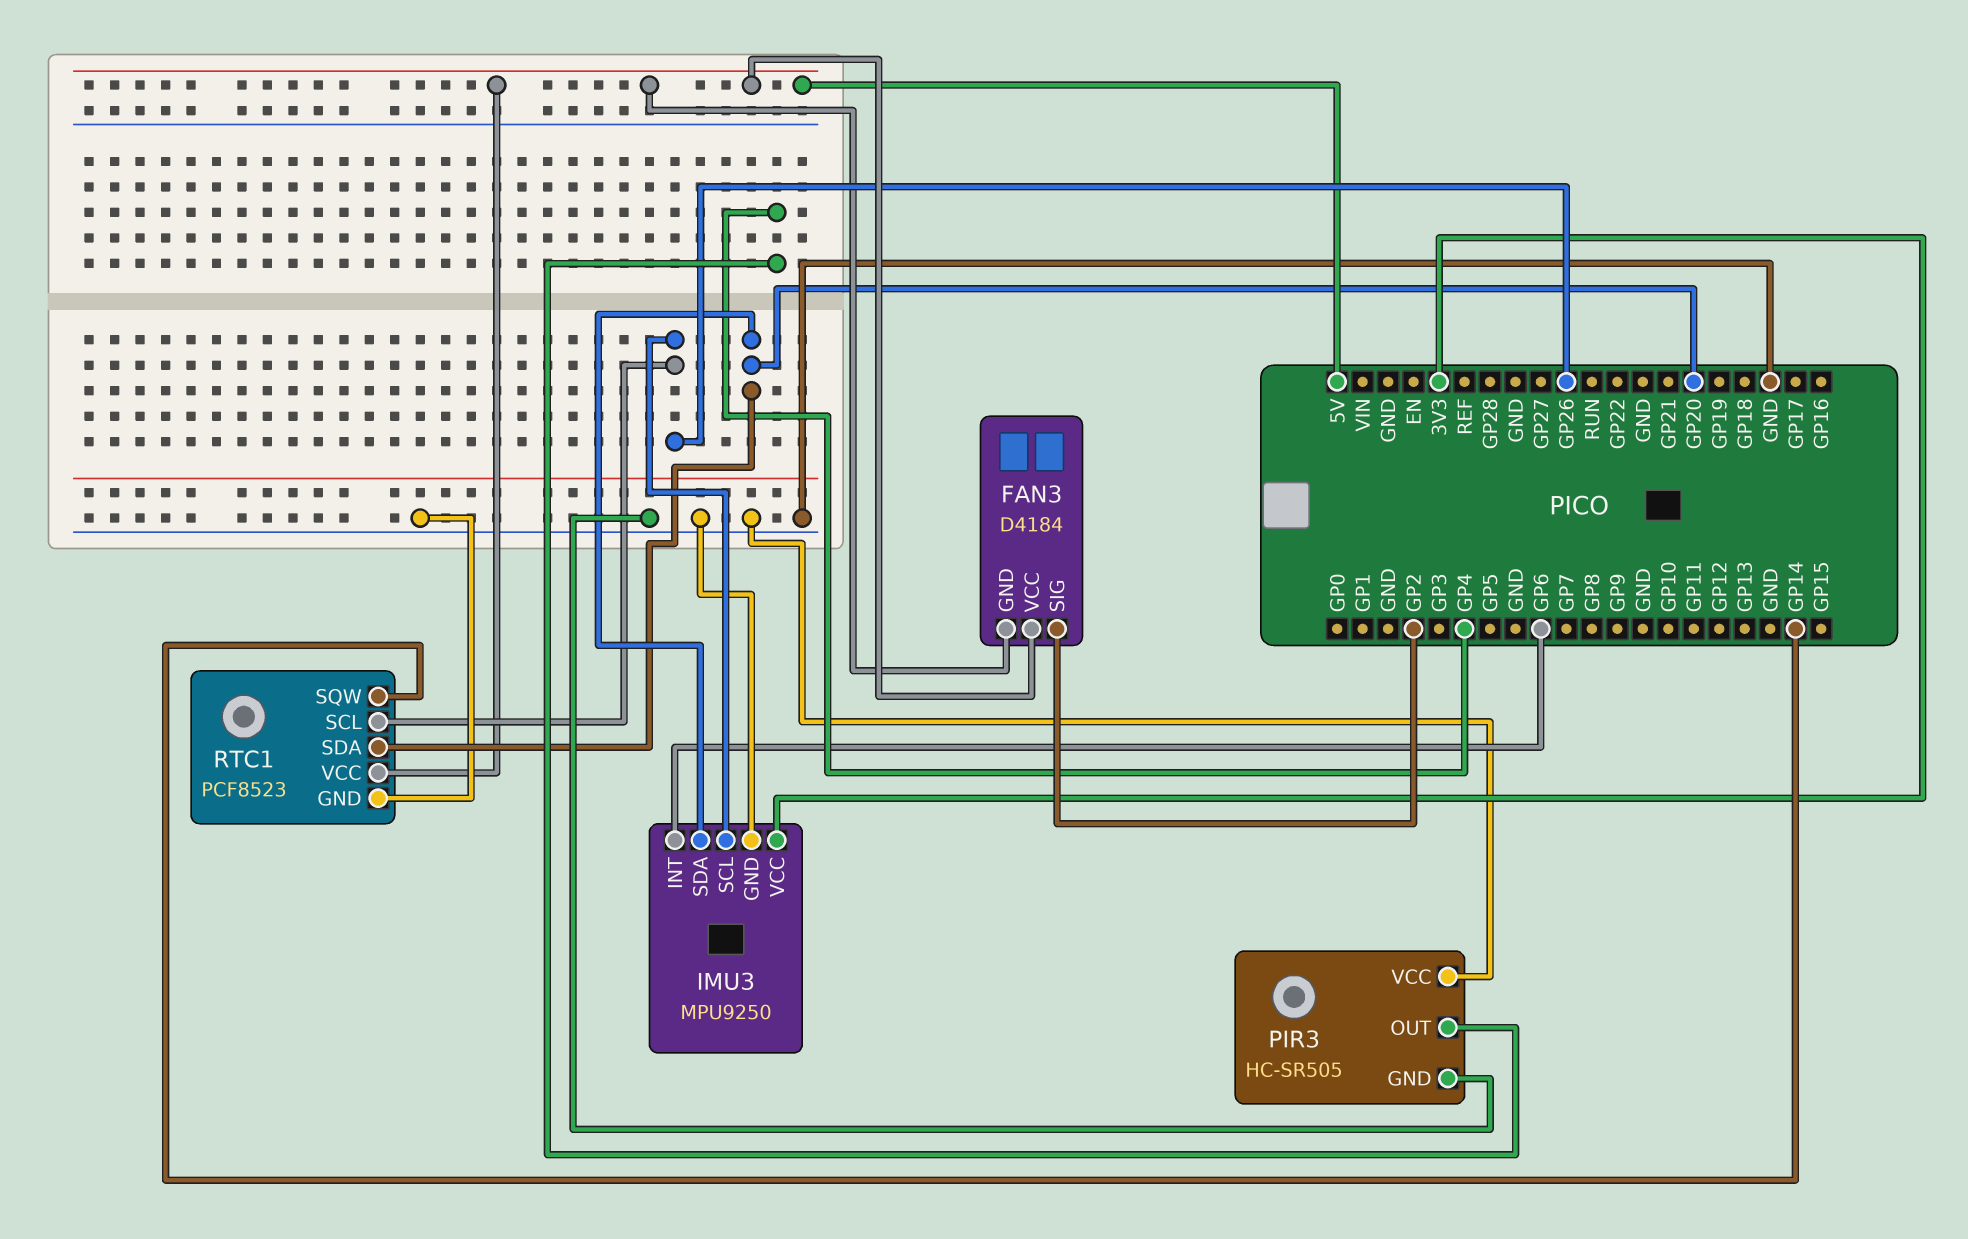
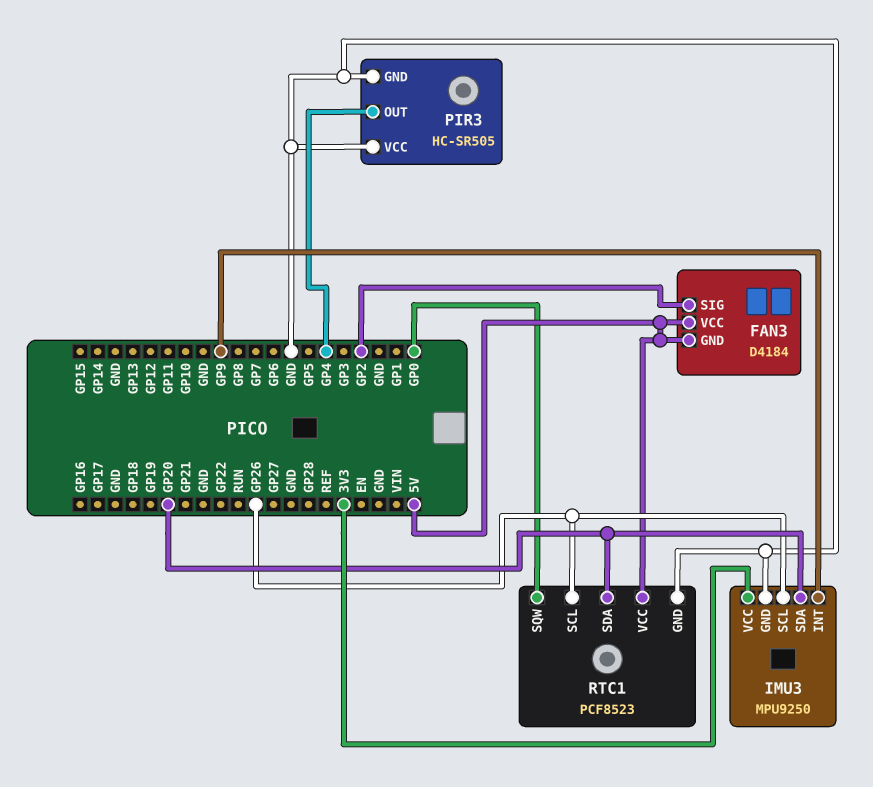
IMU3 pin INT: GP6 -> GP9
RTC1 pin SQW: GP14 -> GP0

